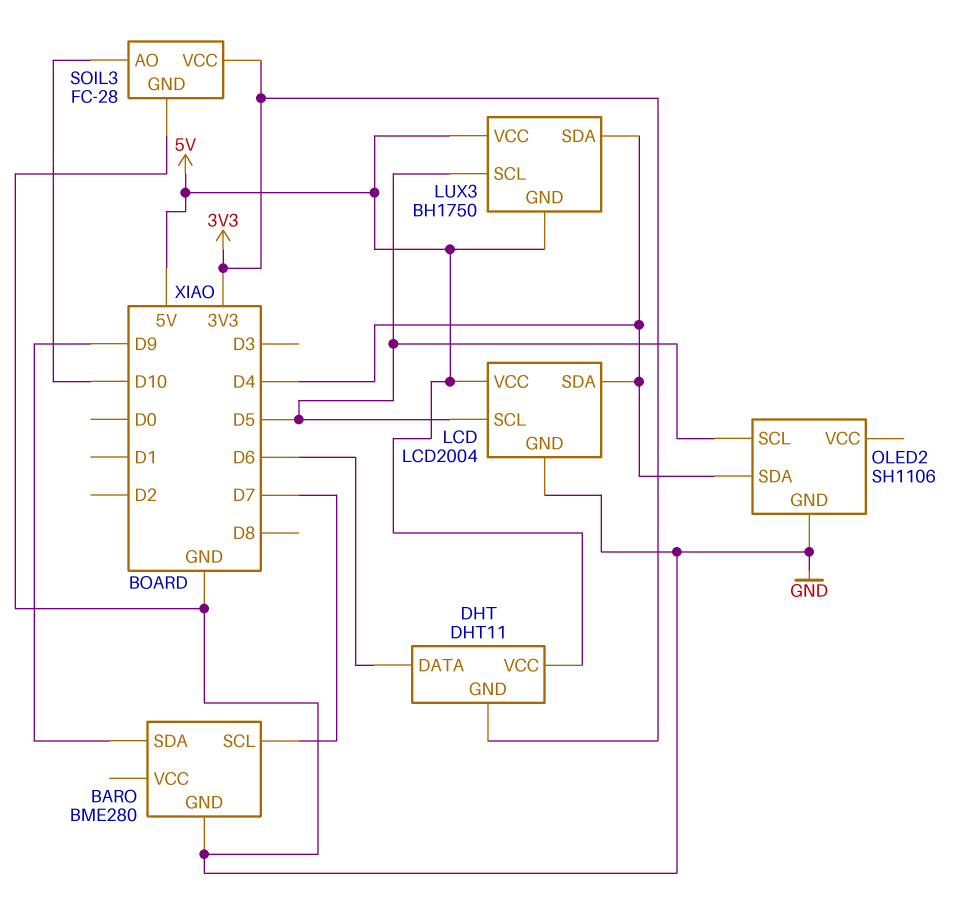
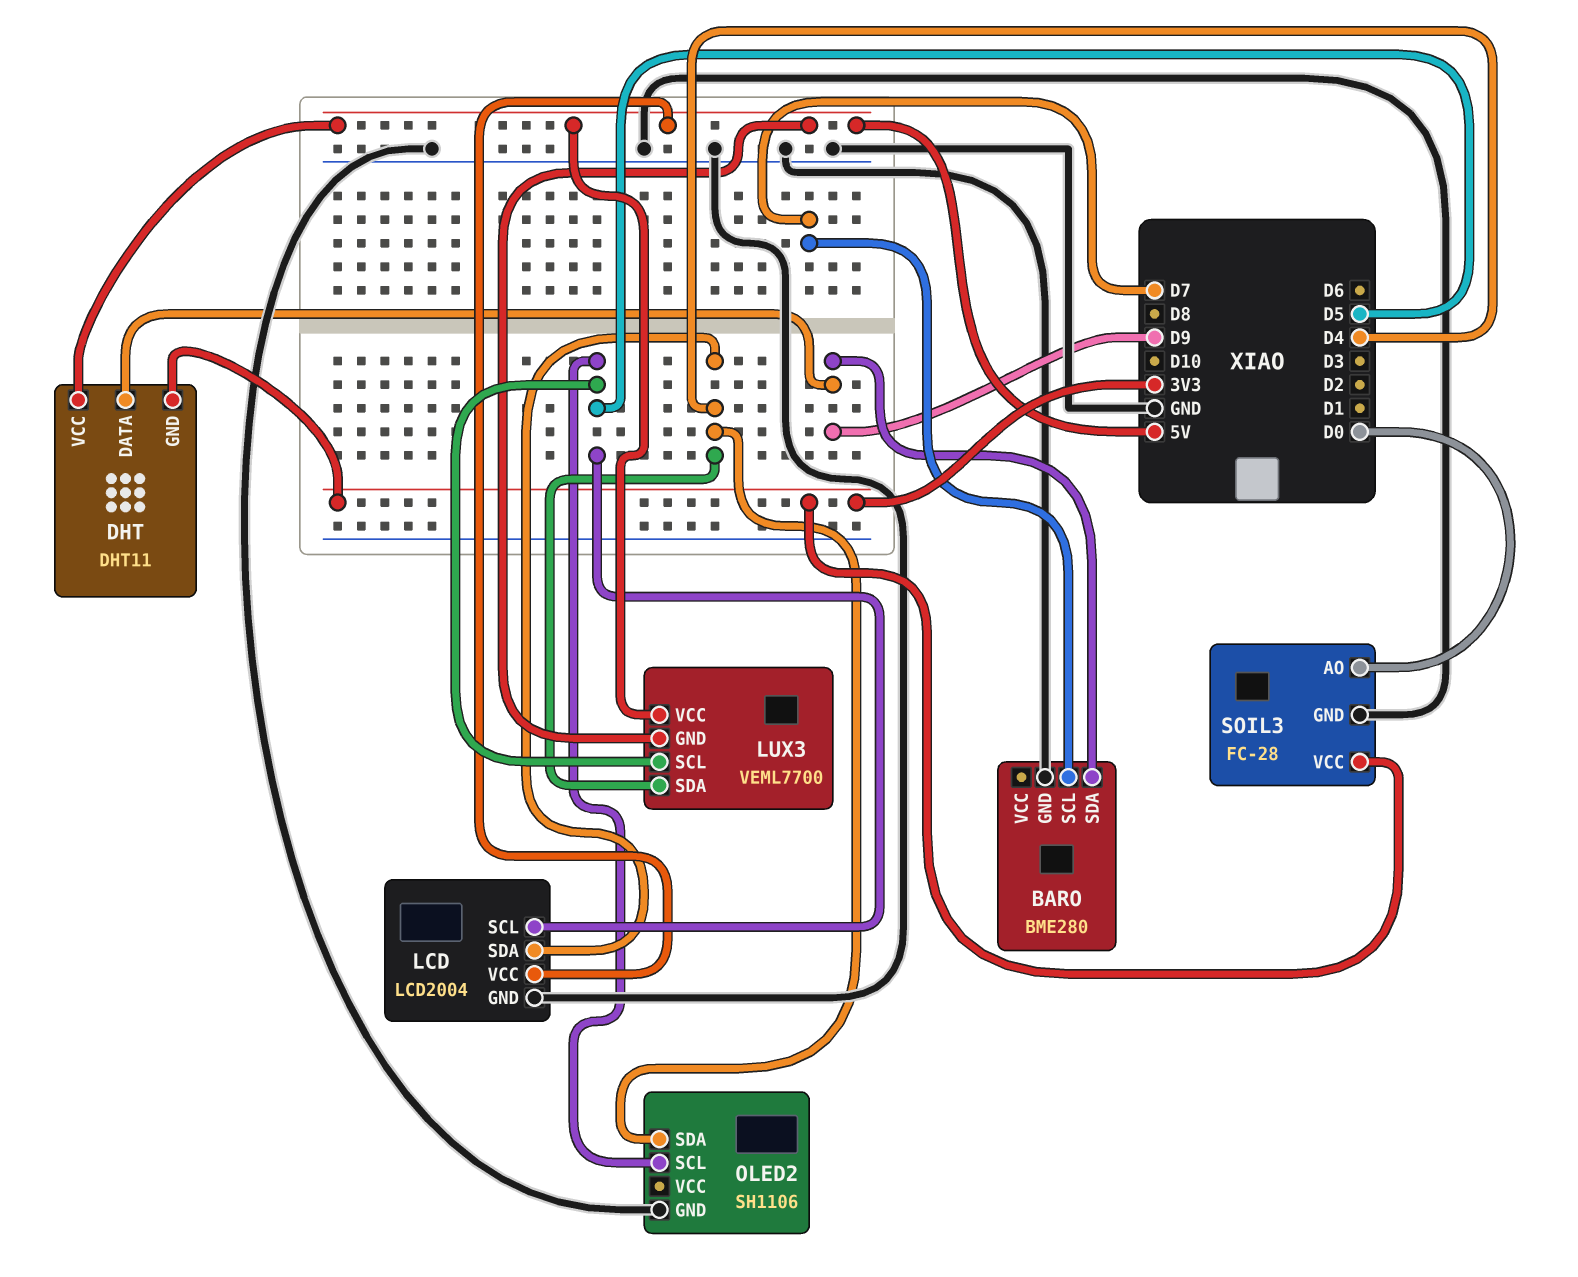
DHT pin DATA: D6 -> D9
LUX3: BH1750 -> VEML7700
SOIL3 pin AO: D10 -> D0

